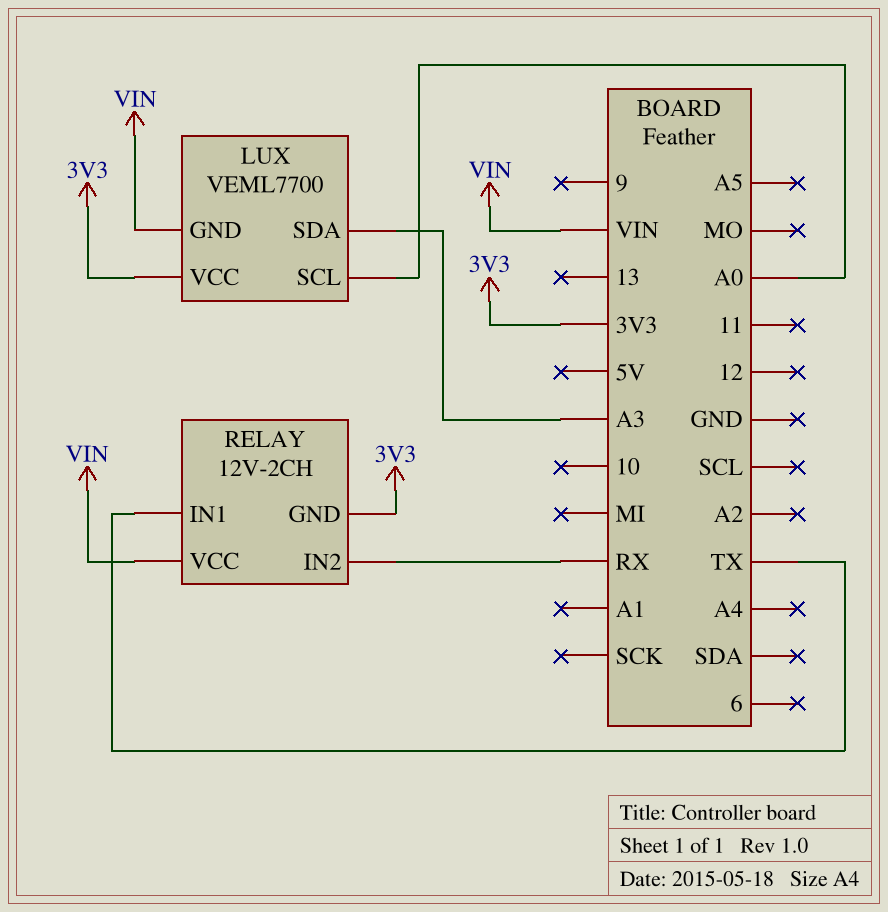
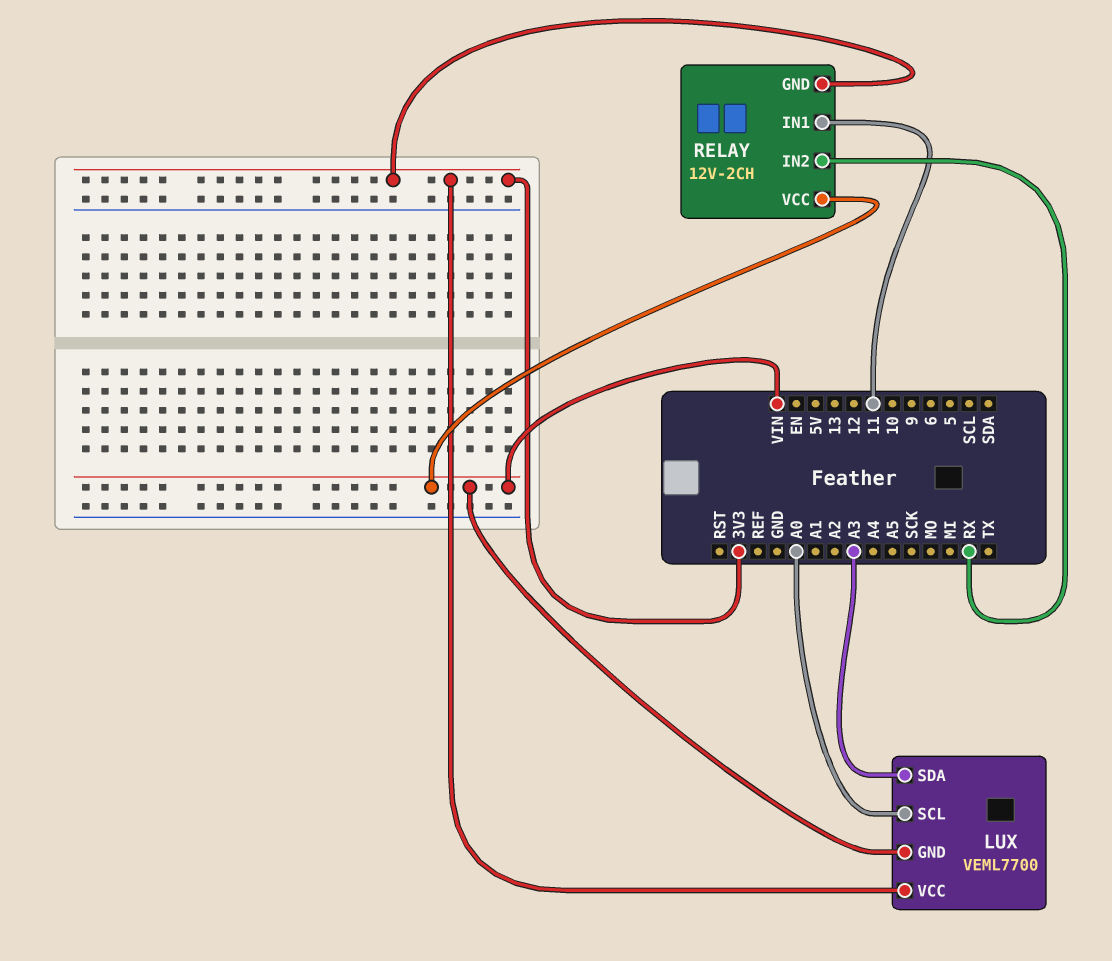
RELAY pin IN1: TX -> 11

